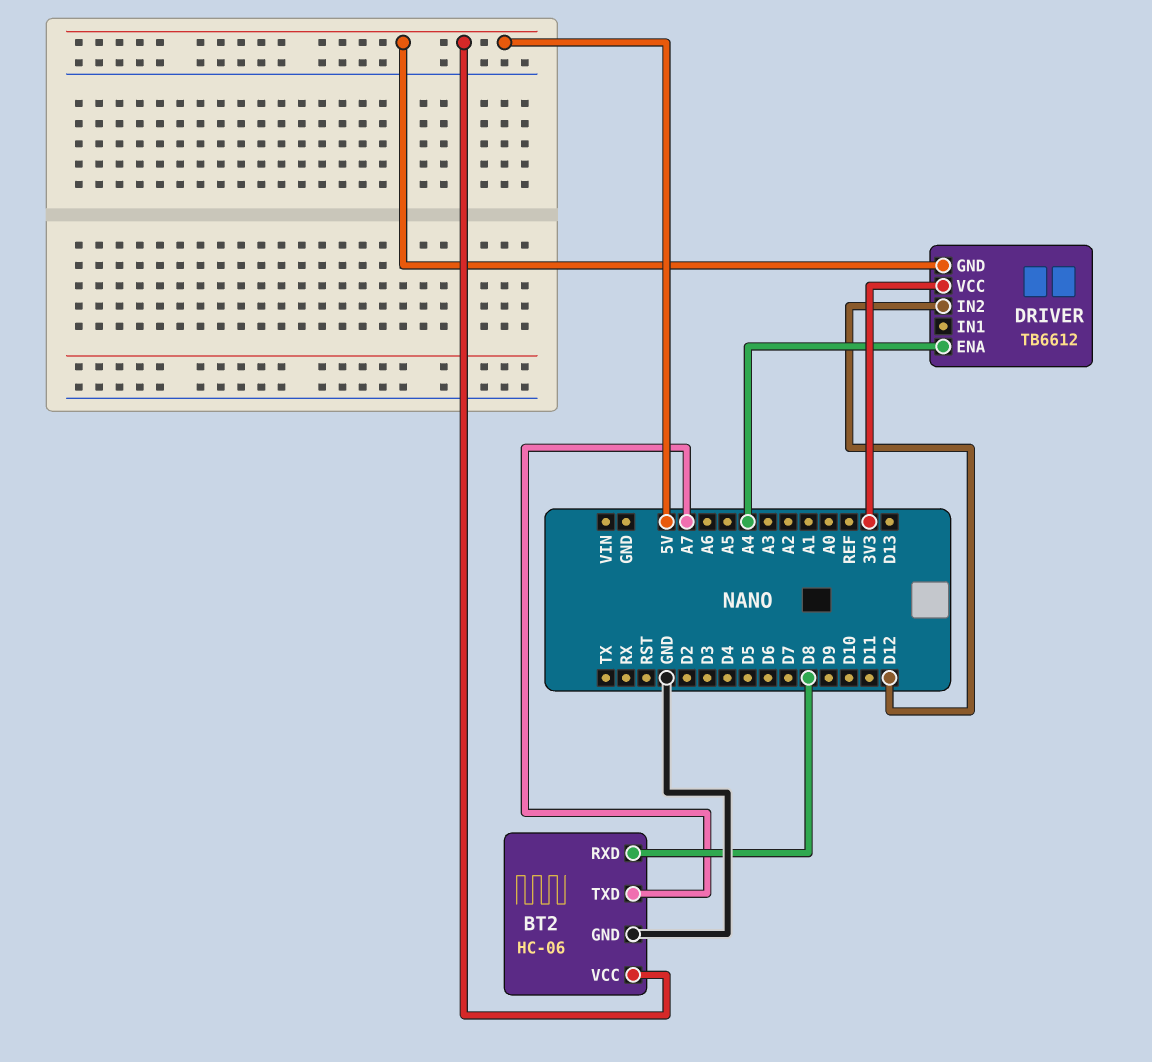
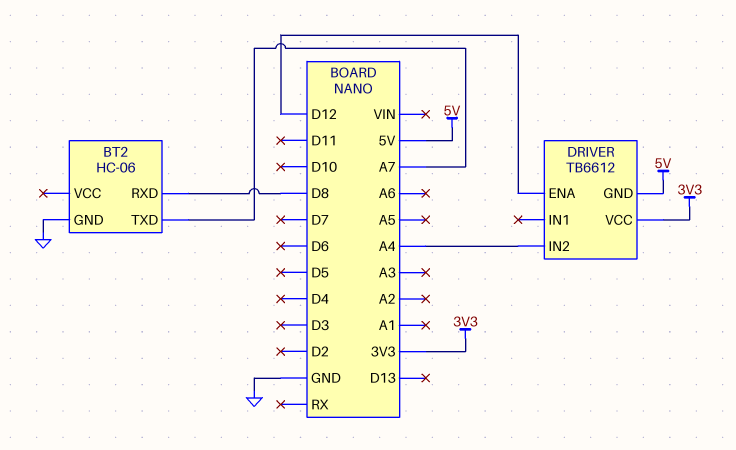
BT2 pin VCC: 5V -> none
DRIVER pin ENA: A4 -> D12
DRIVER pin IN2: D12 -> A4

